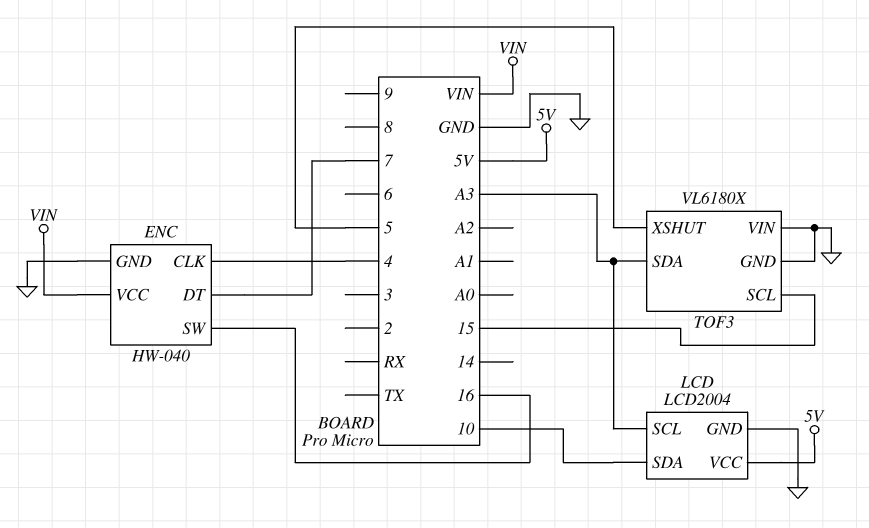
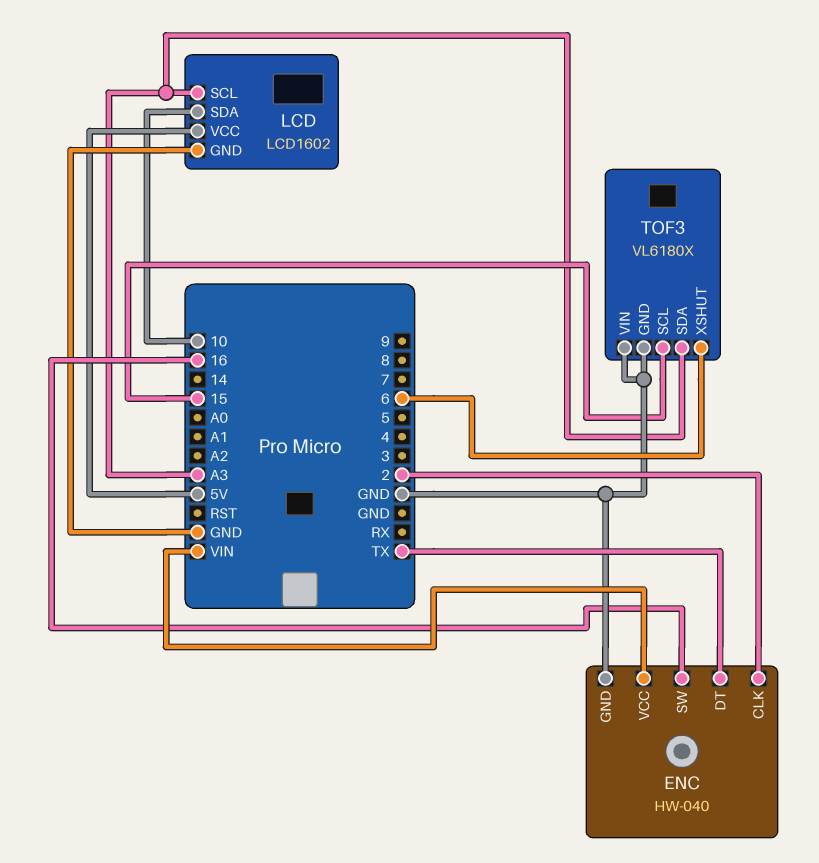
ENC pin CLK: 4 -> 2
ENC pin DT: 7 -> TX
LCD: LCD2004 -> LCD1602
TOF3 pin XSHUT: 5 -> 6

